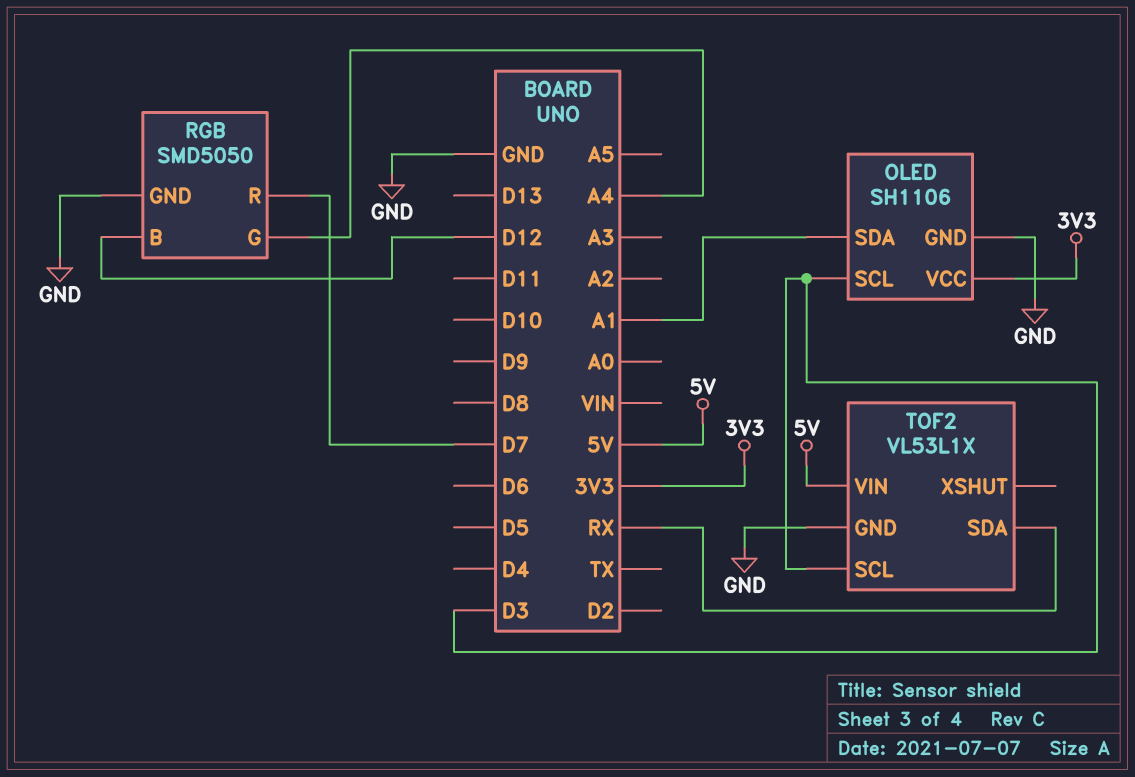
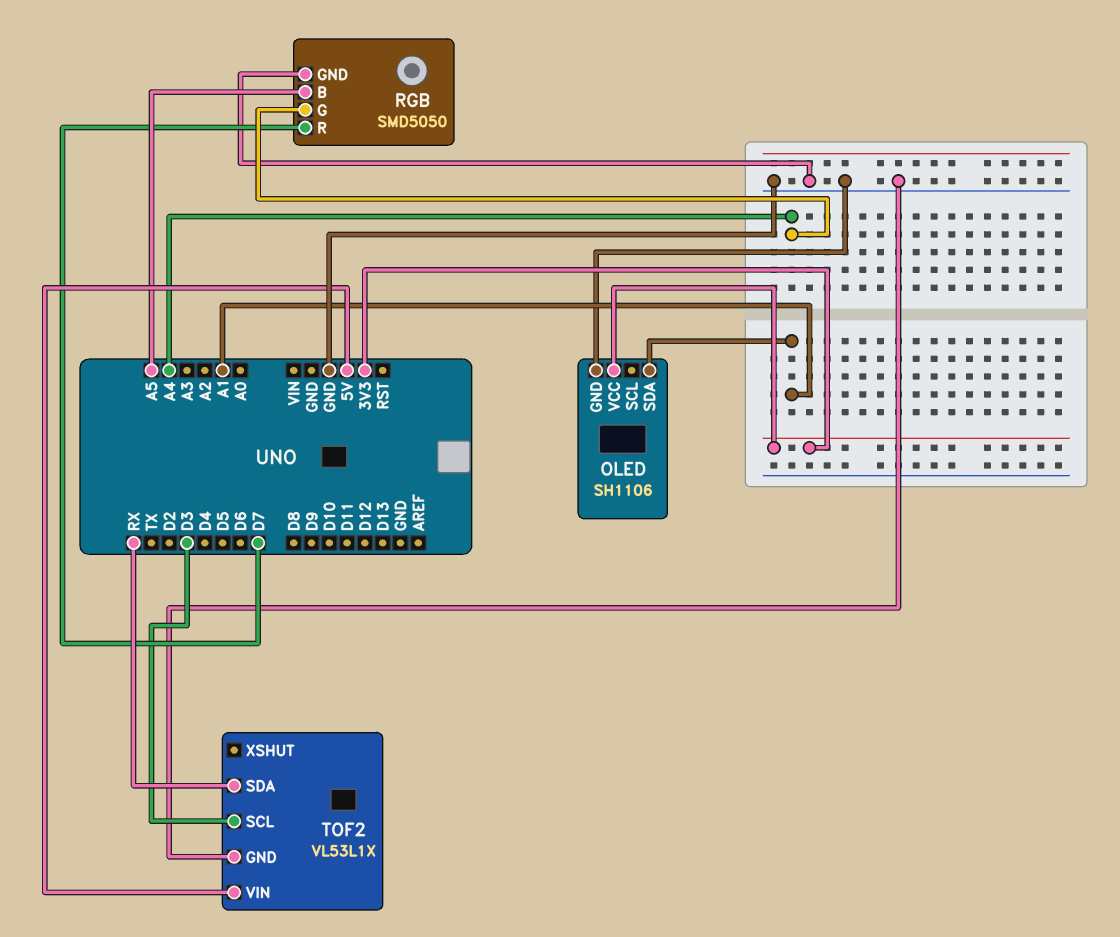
OLED pin SCL: D3 -> none
RGB pin B: D12 -> A5

